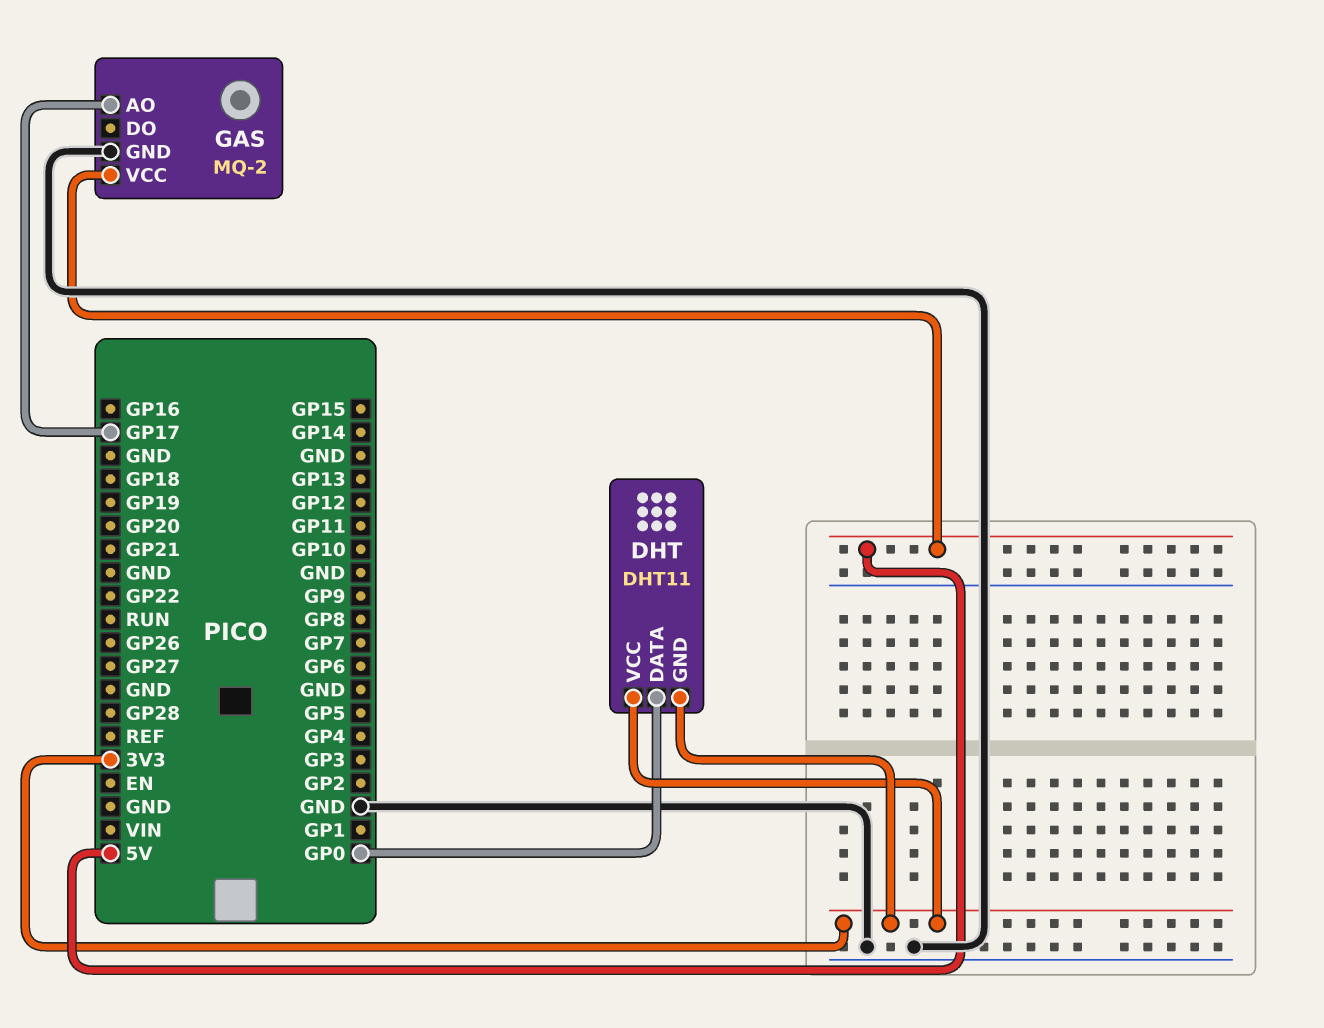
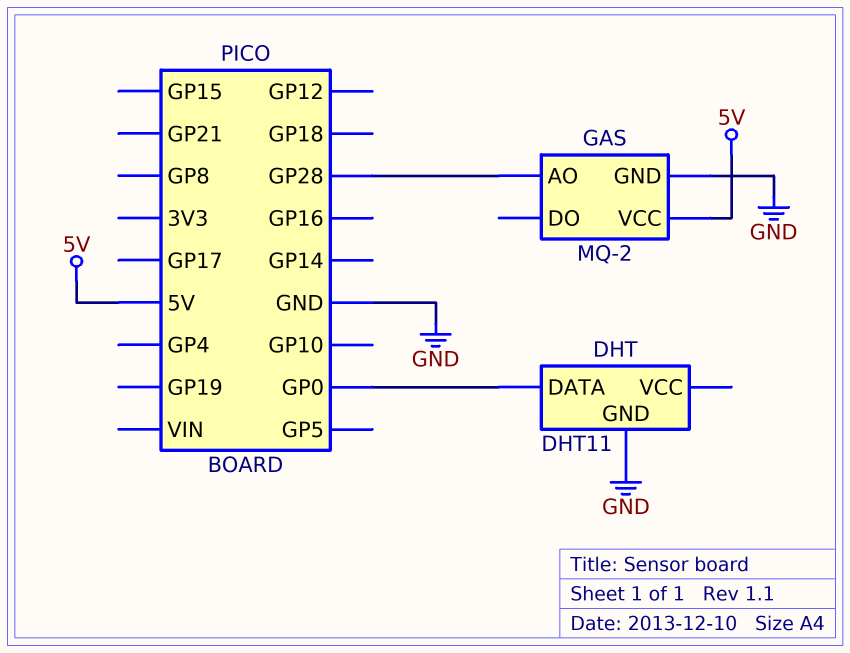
DHT pin GND: 3V3 -> GND
DHT pin VCC: 3V3 -> none
GAS pin AO: GP17 -> GP28

